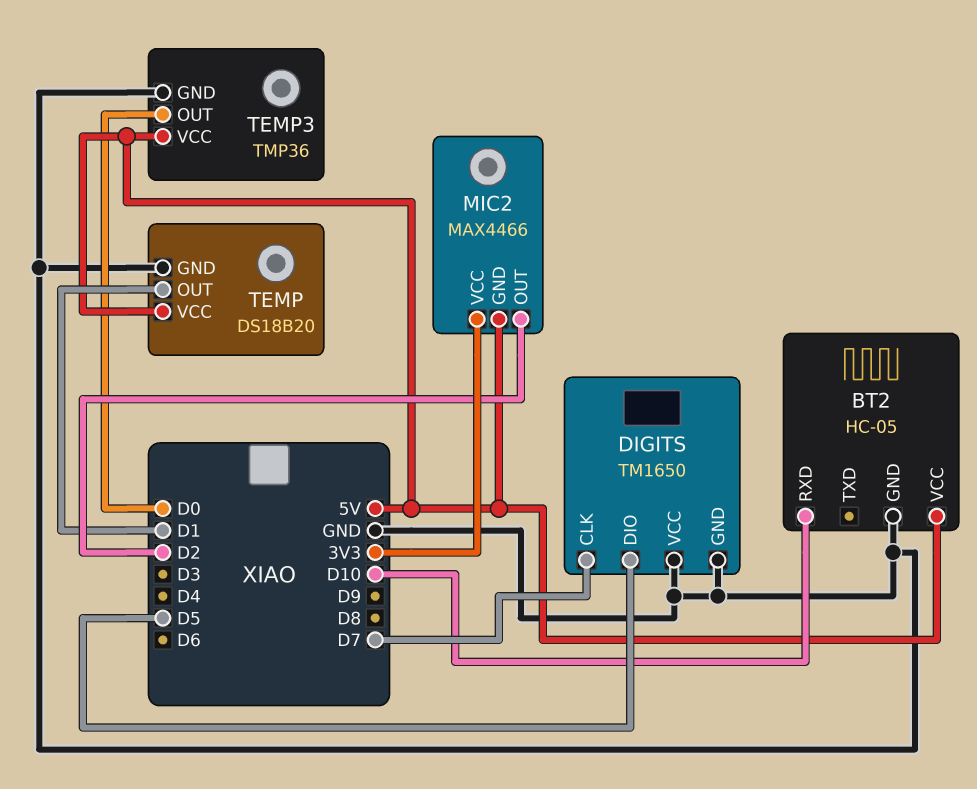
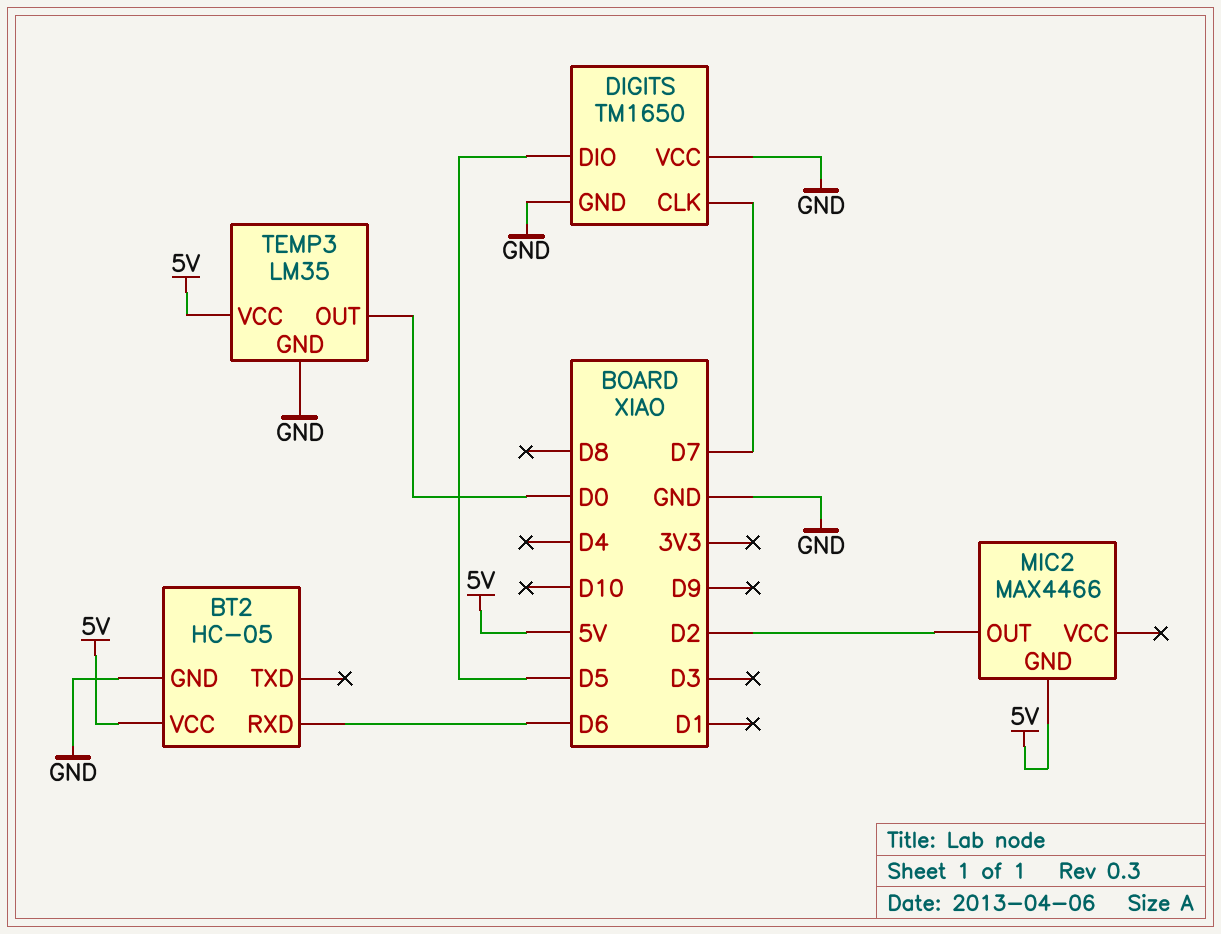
BT2 pin RXD: D10 -> D6
MIC2 pin VCC: 3V3 -> none
TEMP: DS18B20 -> none
TEMP pin GND: GND -> none
TEMP pin OUT: D1 -> none
TEMP pin VCC: 5V -> none
TEMP3: TMP36 -> LM35

